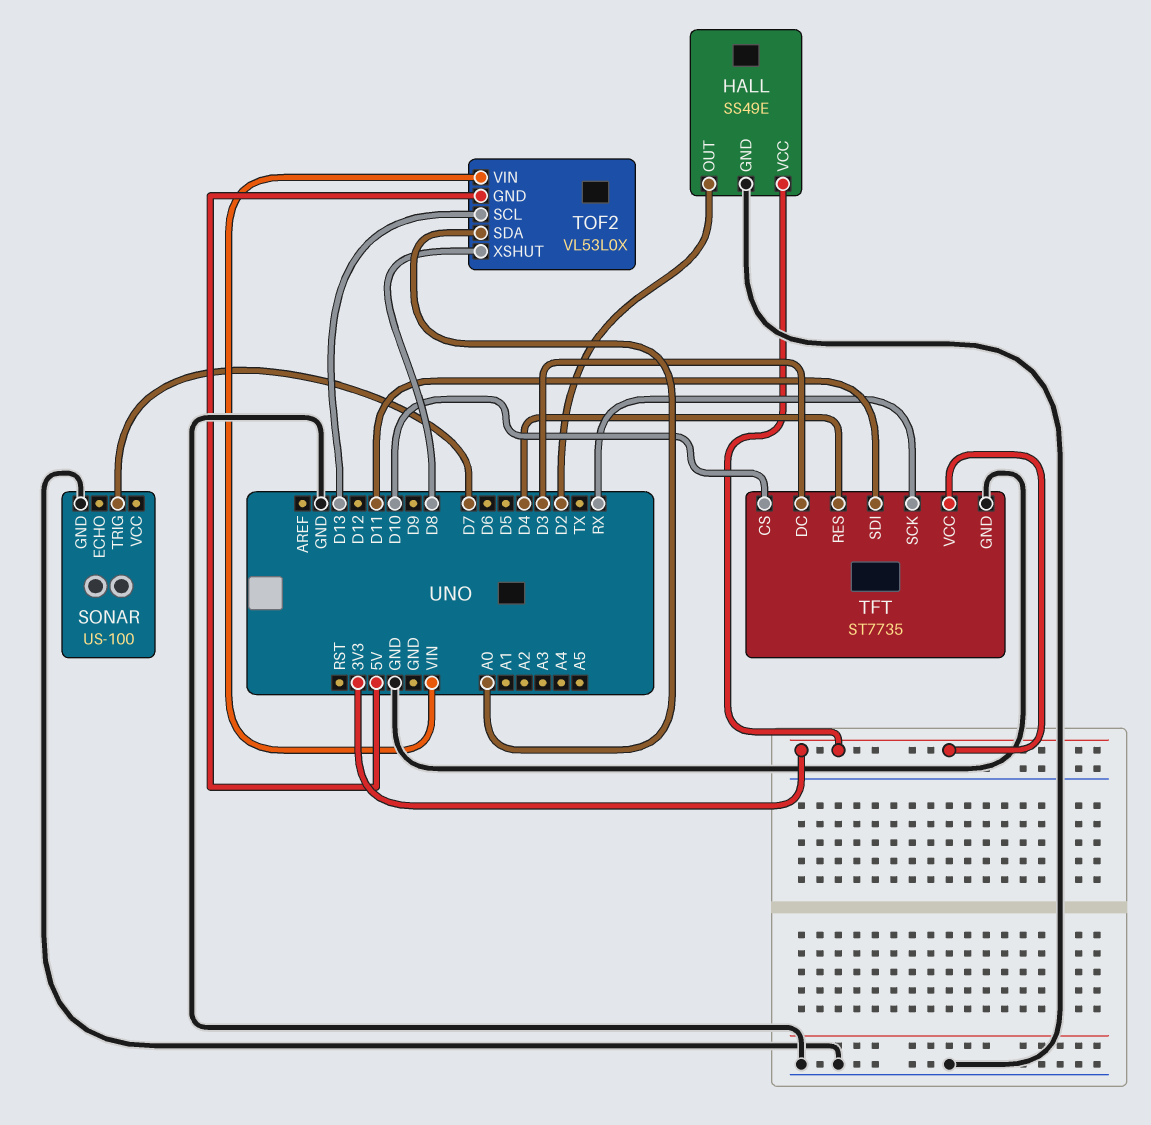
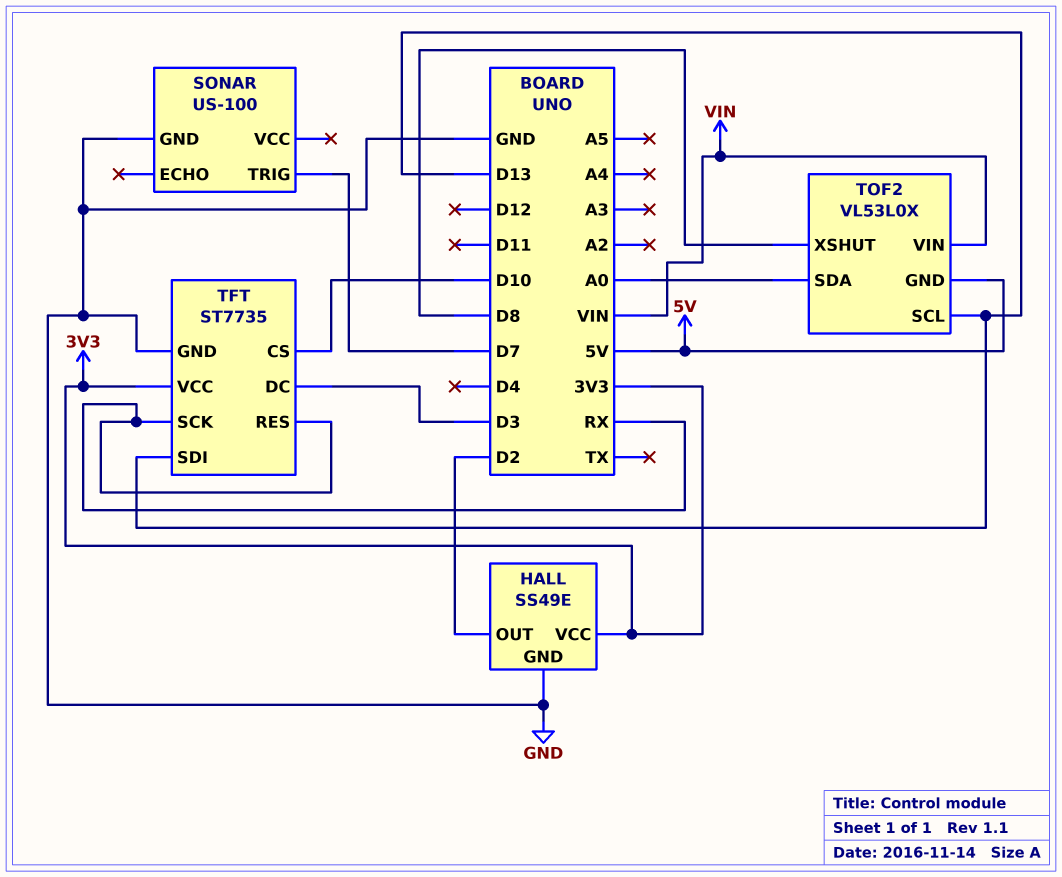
TFT pin RES: D4 -> RX
TFT pin SDI: D11 -> D13

